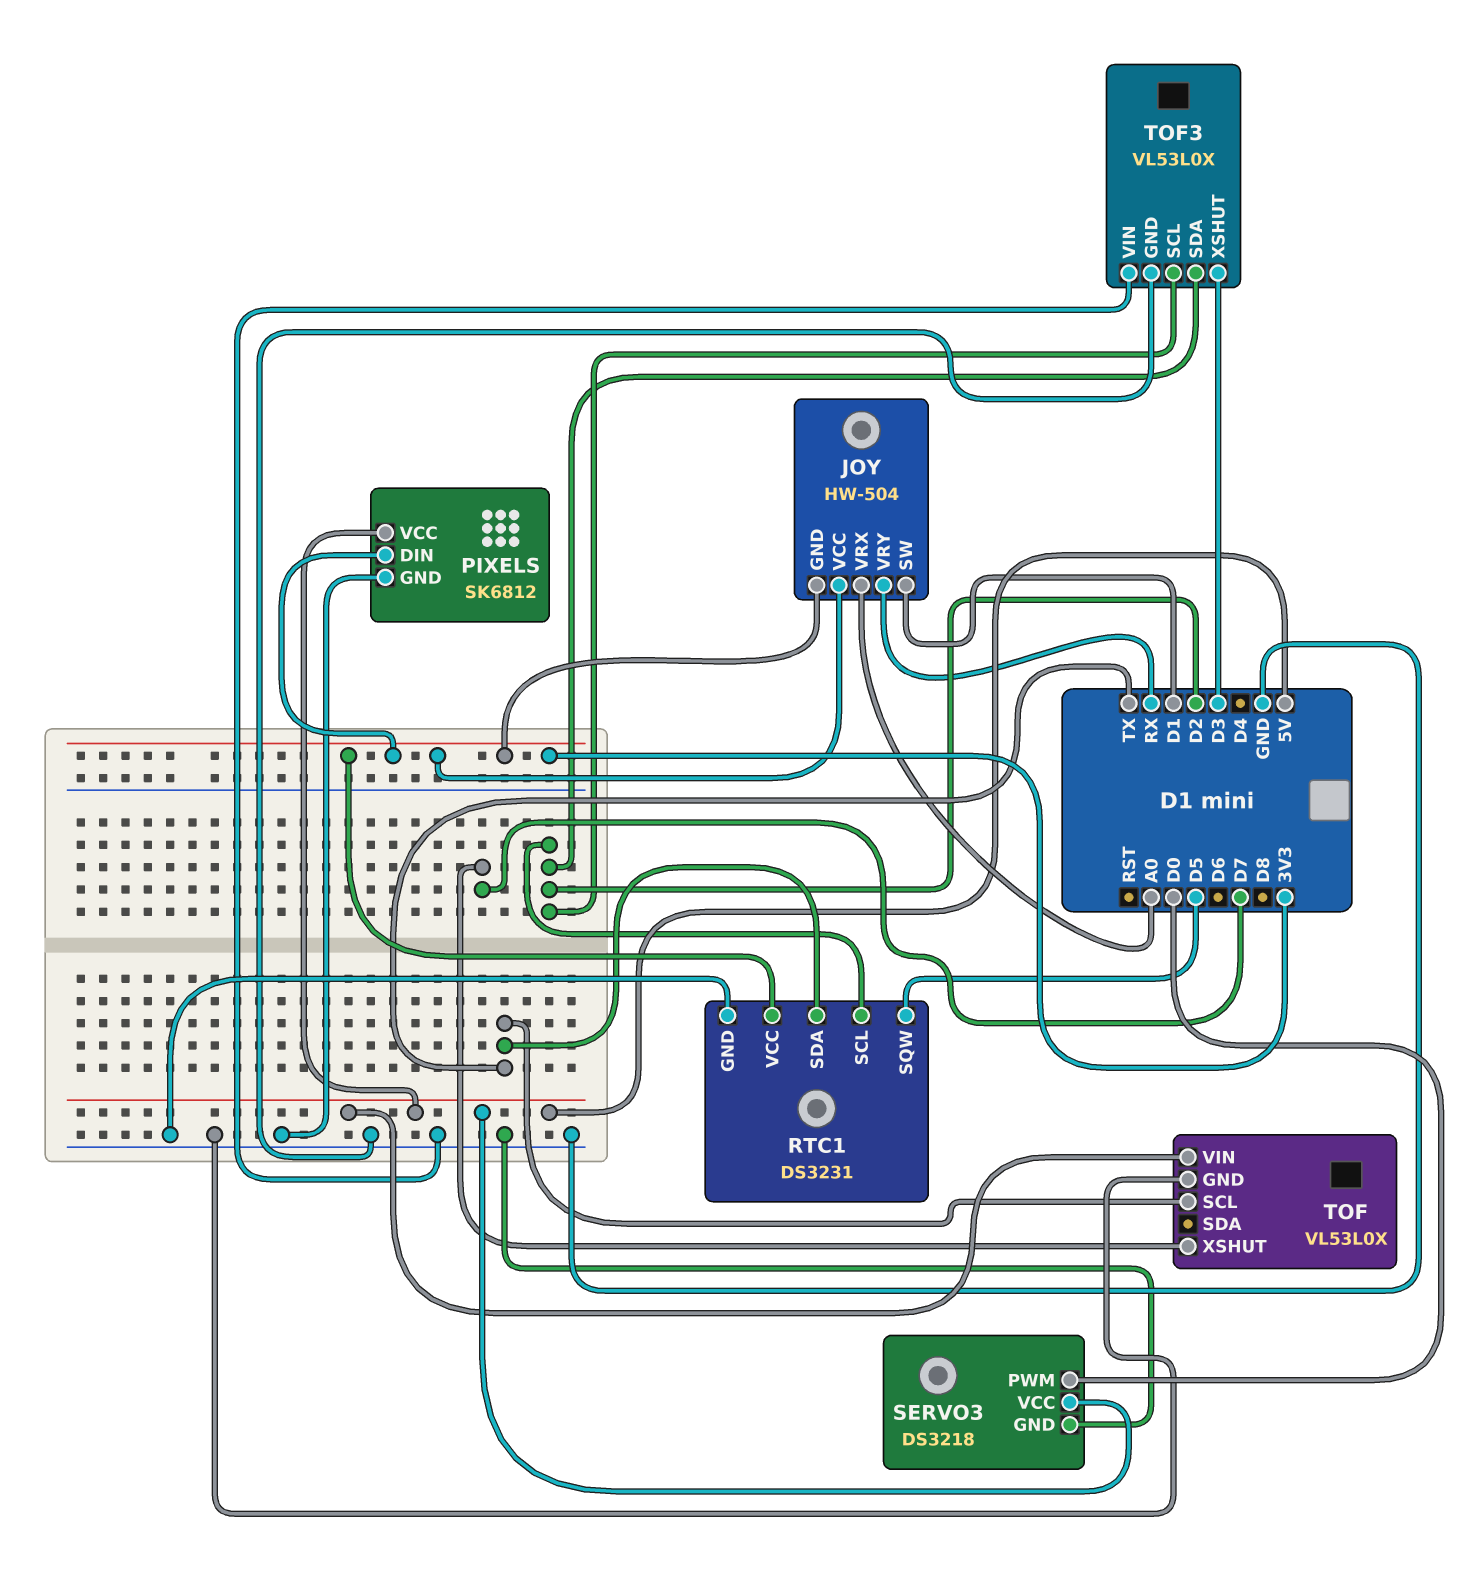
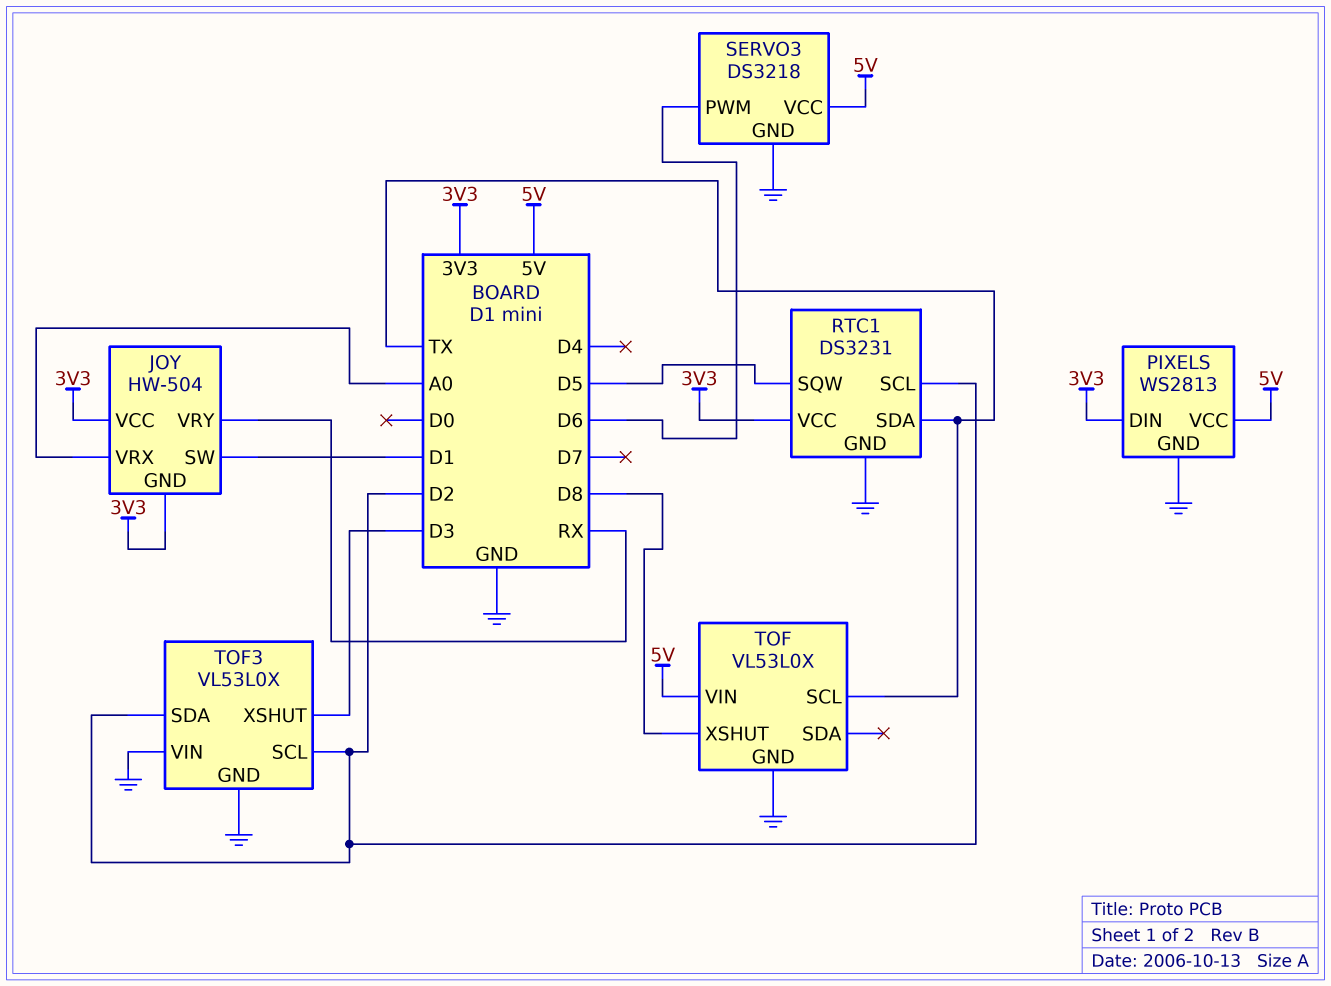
PIXELS: SK6812 -> WS2813
SERVO3 pin PWM: D0 -> D6
TOF pin XSHUT: D7 -> D8

